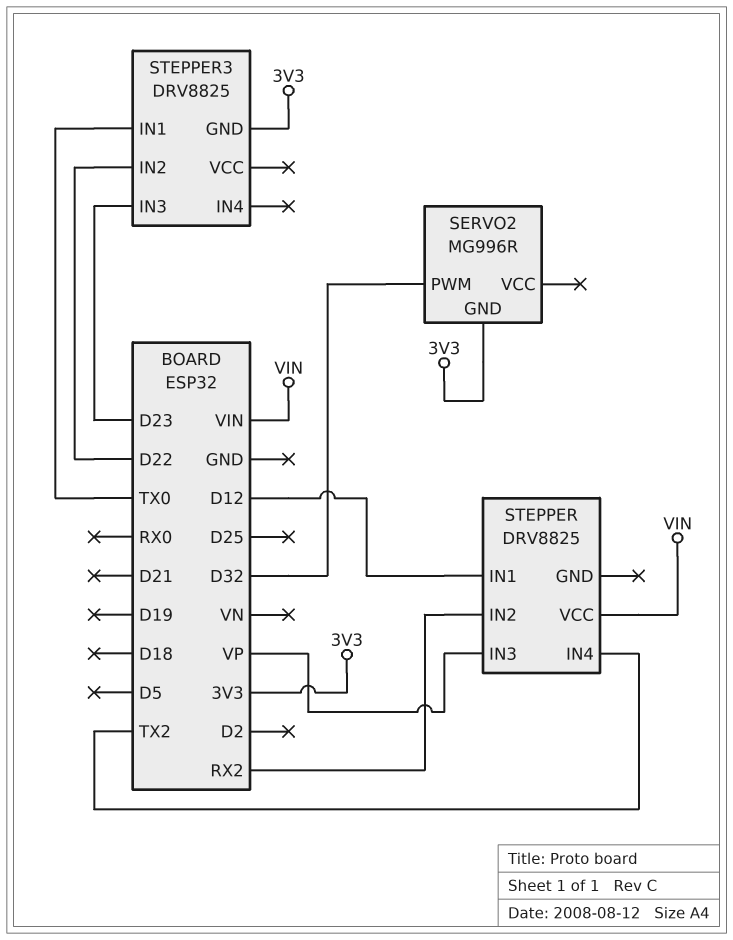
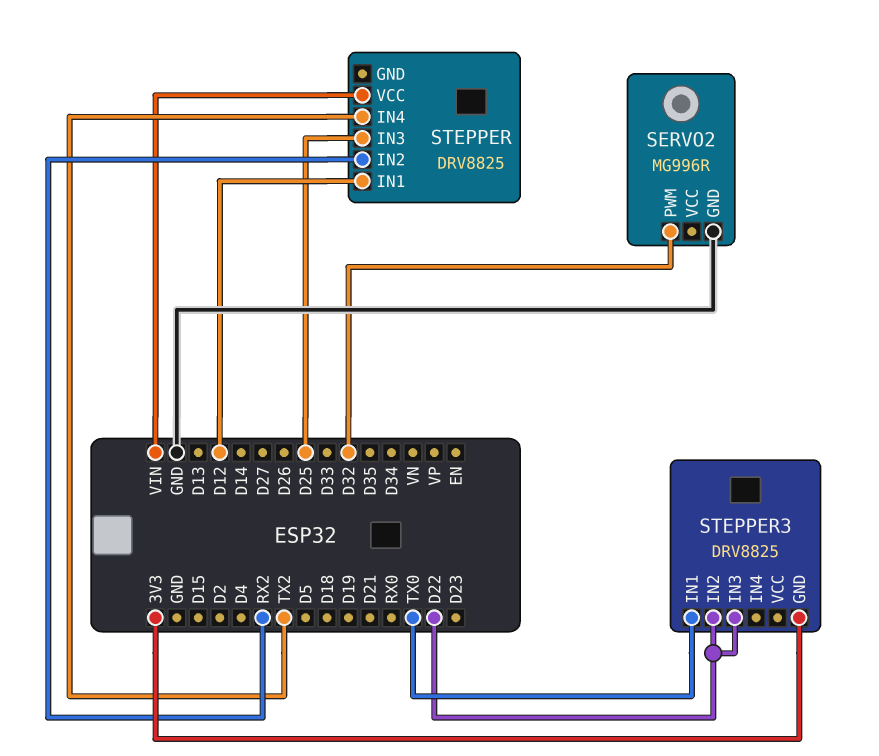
SERVO2 pin GND: 3V3 -> GND
STEPPER pin IN3: VP -> D25
STEPPER3 pin IN3: D23 -> D22

